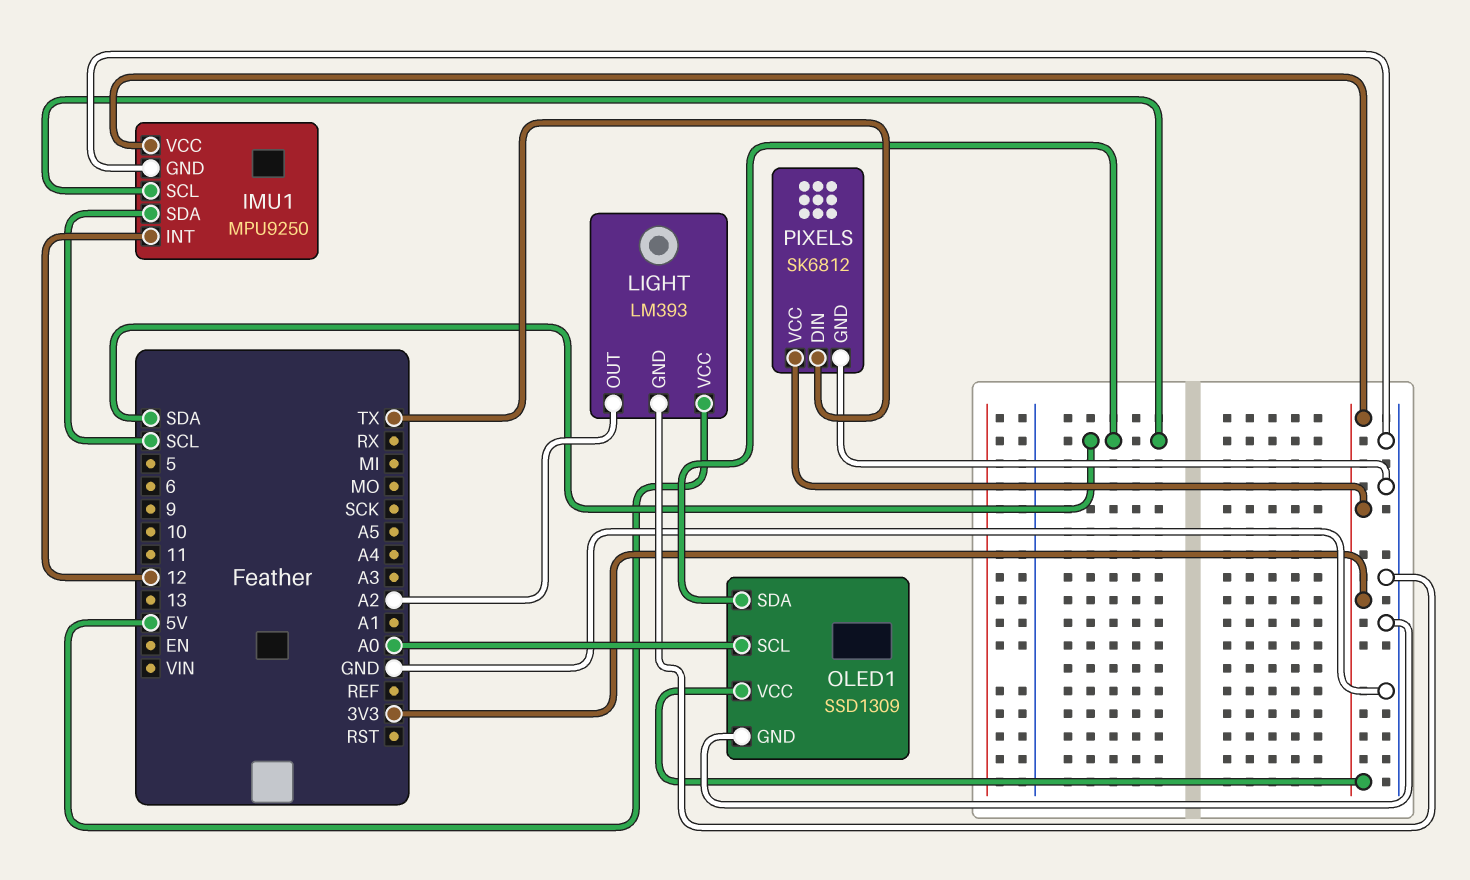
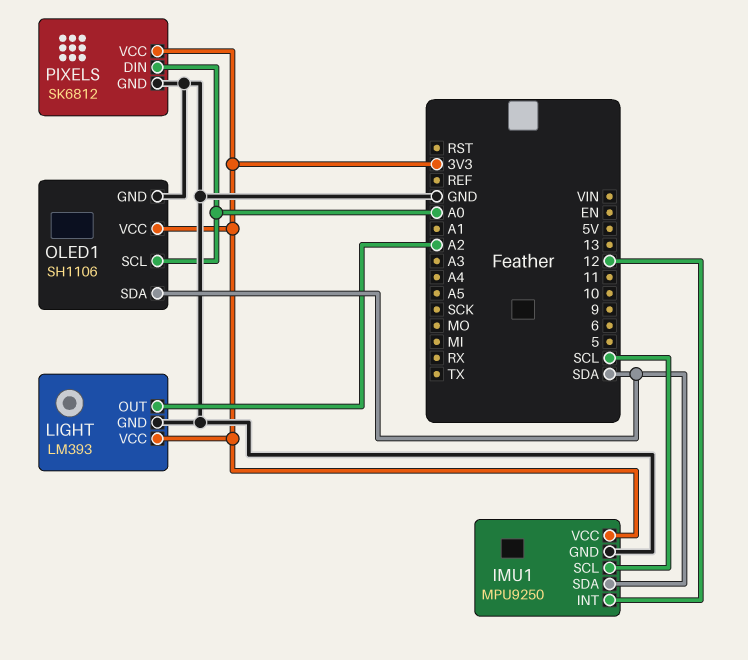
IMU1 pin SCL: SDA -> SCL
IMU1 pin SDA: SCL -> SDA
LIGHT pin VCC: 5V -> 3V3
OLED1: SSD1309 -> SH1106
PIXELS pin DIN: TX -> A0

